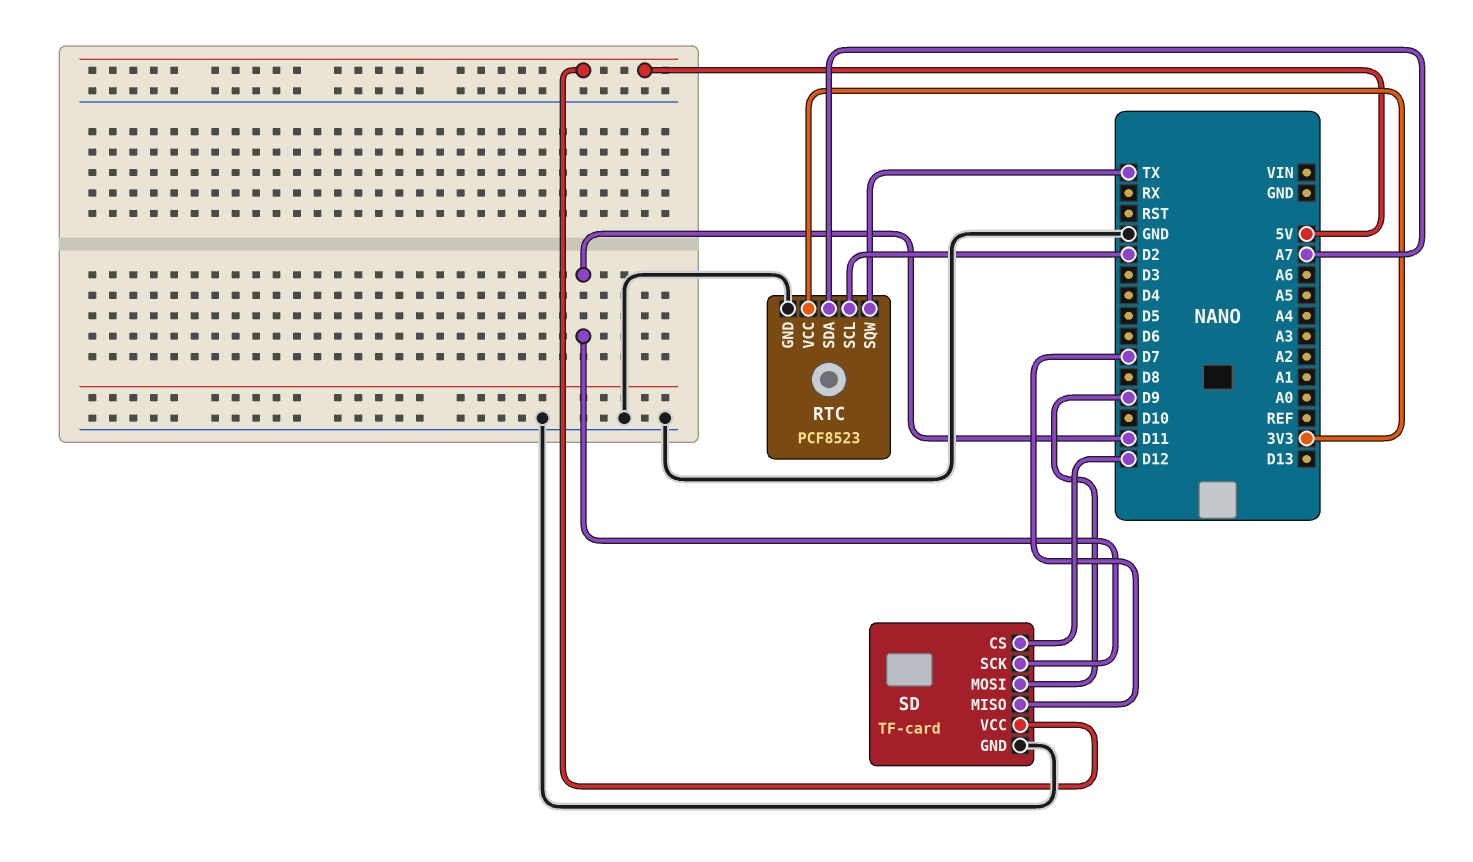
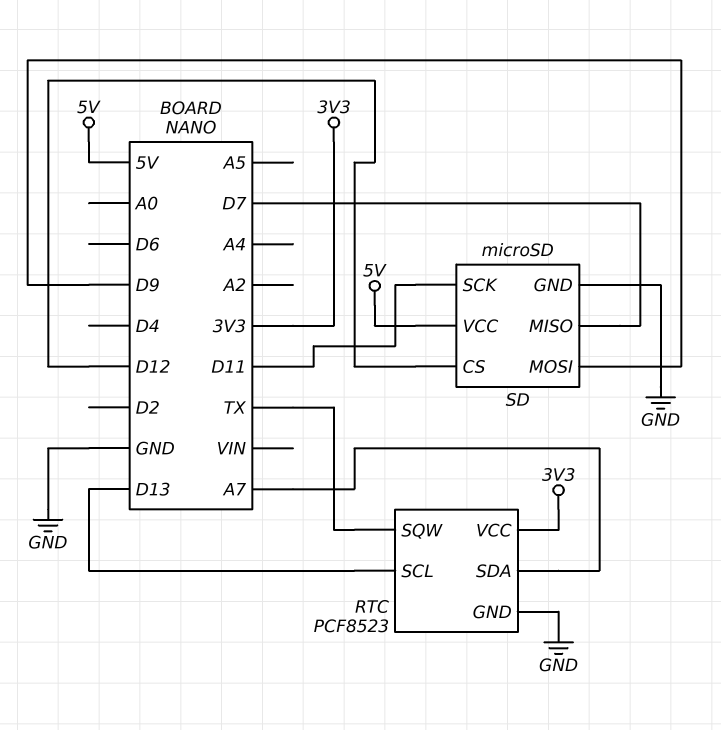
RTC pin SCL: D2 -> D13
SD: TF-card -> microSD

